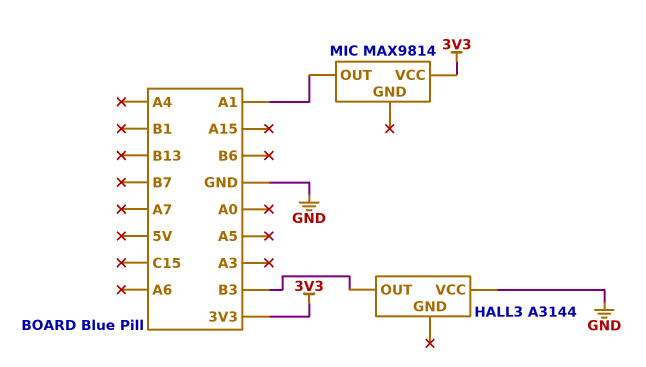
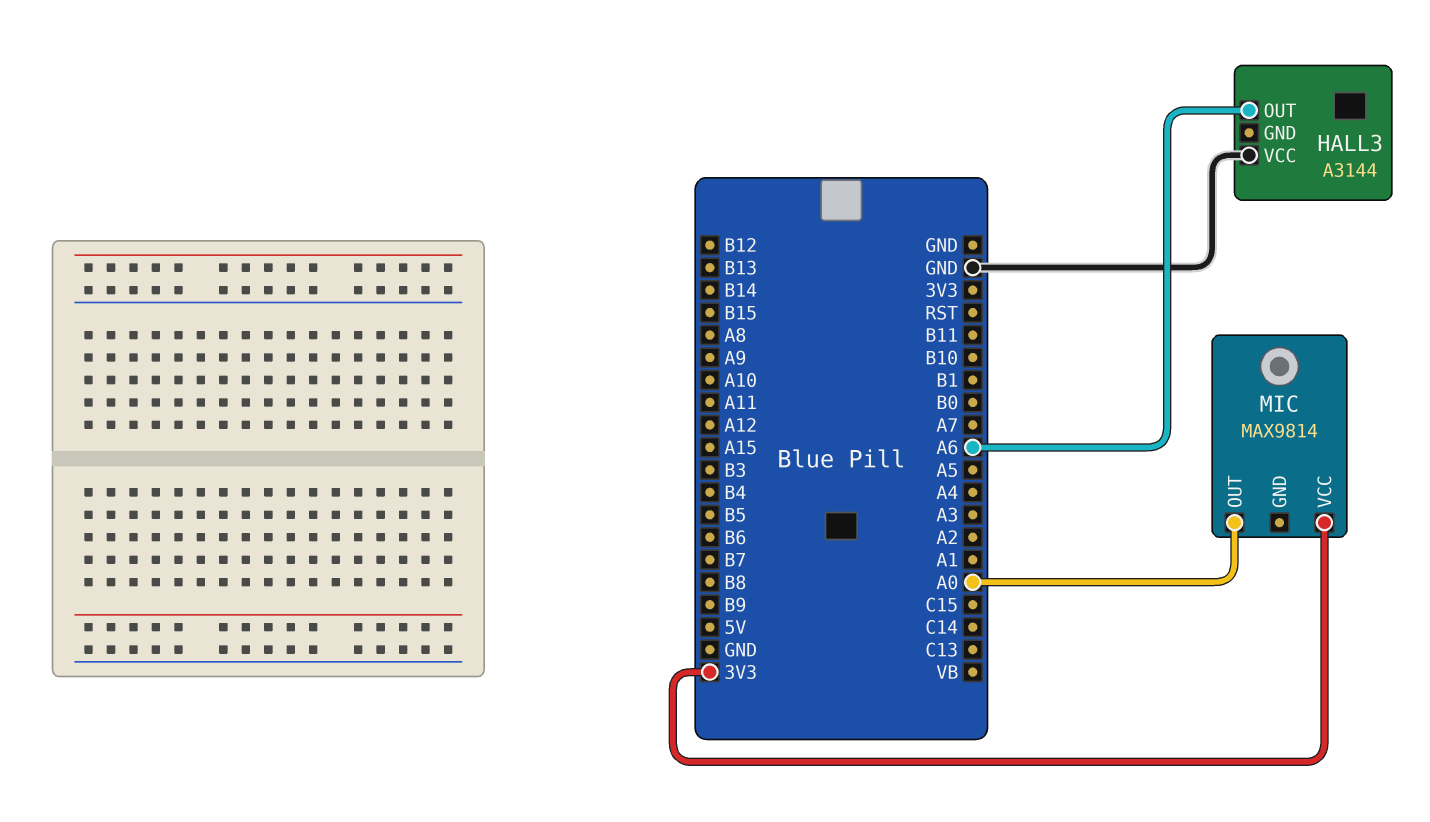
HALL3 pin OUT: B3 -> A6
MIC pin OUT: A1 -> A0

